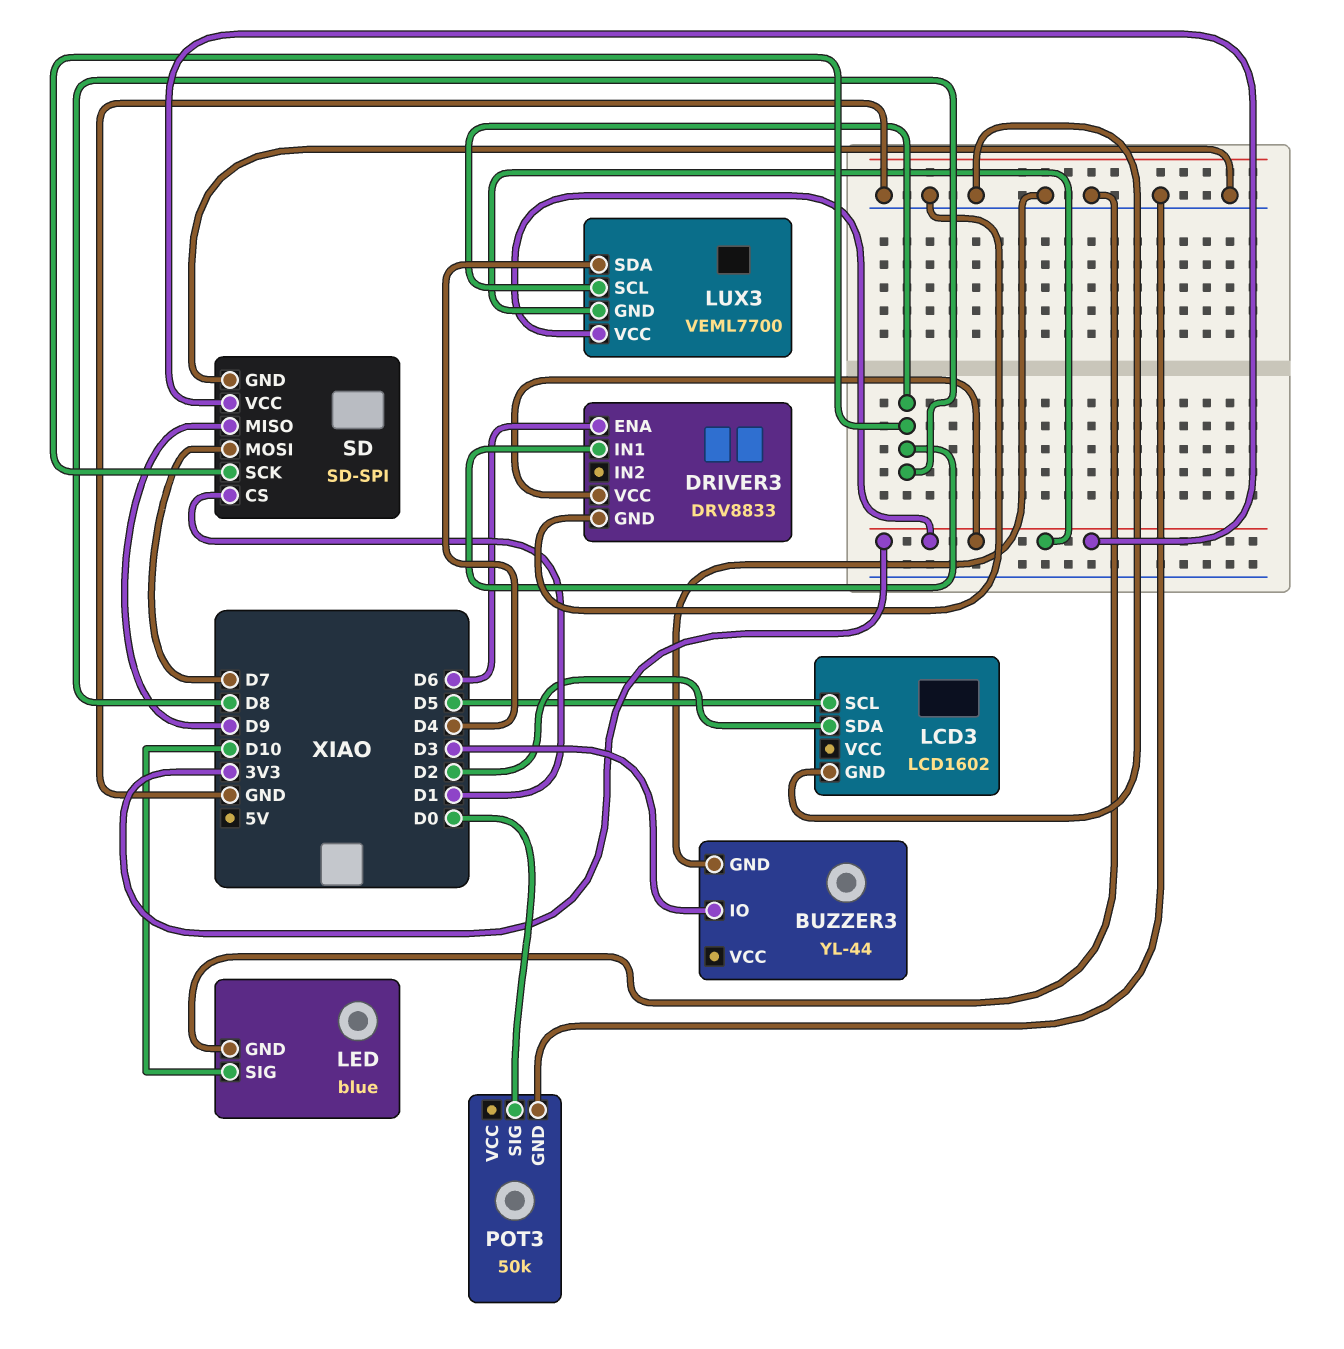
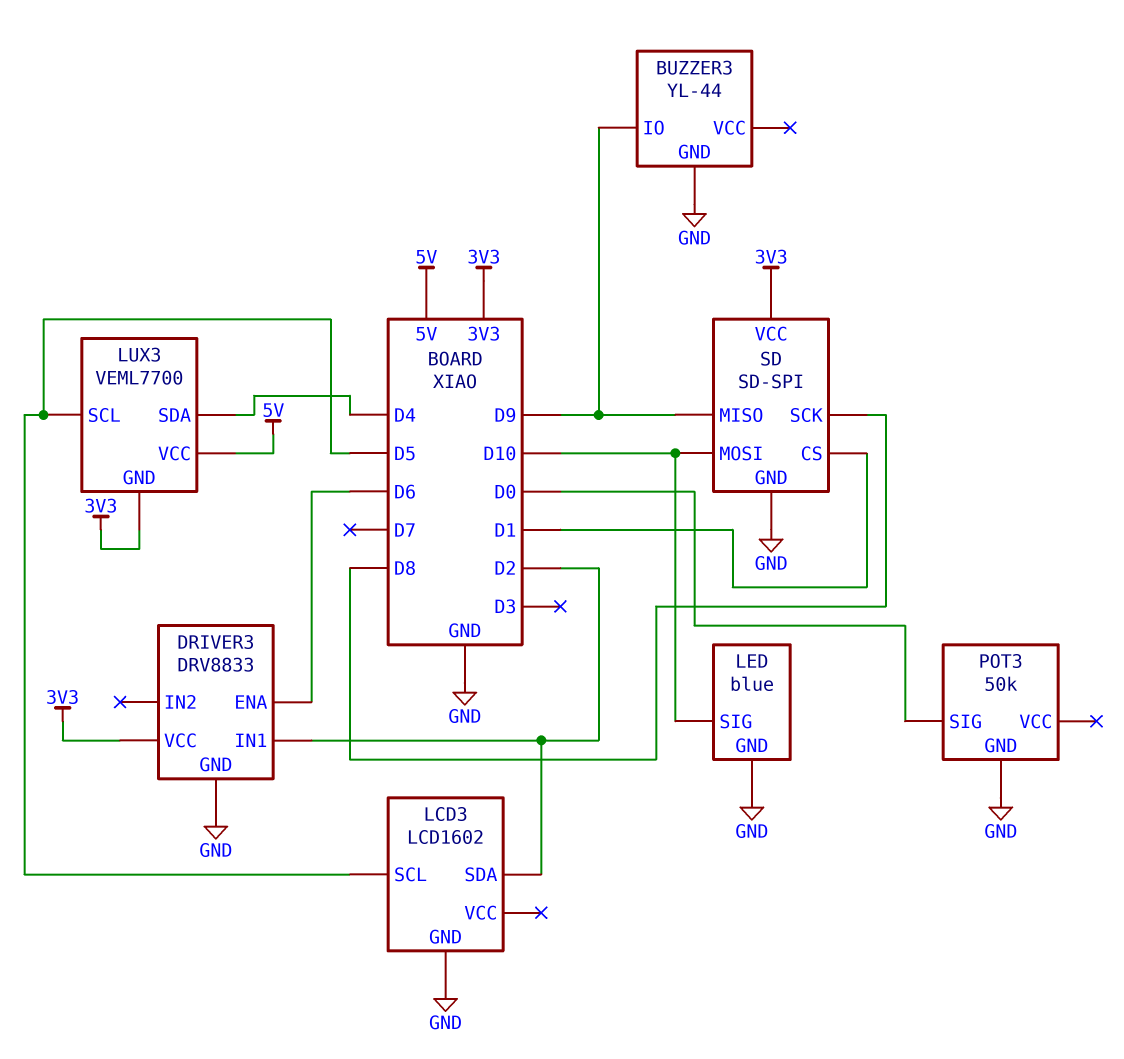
BUZZER3 pin IO: D3 -> D9
DRIVER3 pin IN1: D8 -> D2
LUX3 pin SCL: D8 -> D5
LUX3 pin VCC: 3V3 -> 5V
SD pin MOSI: D7 -> D10

